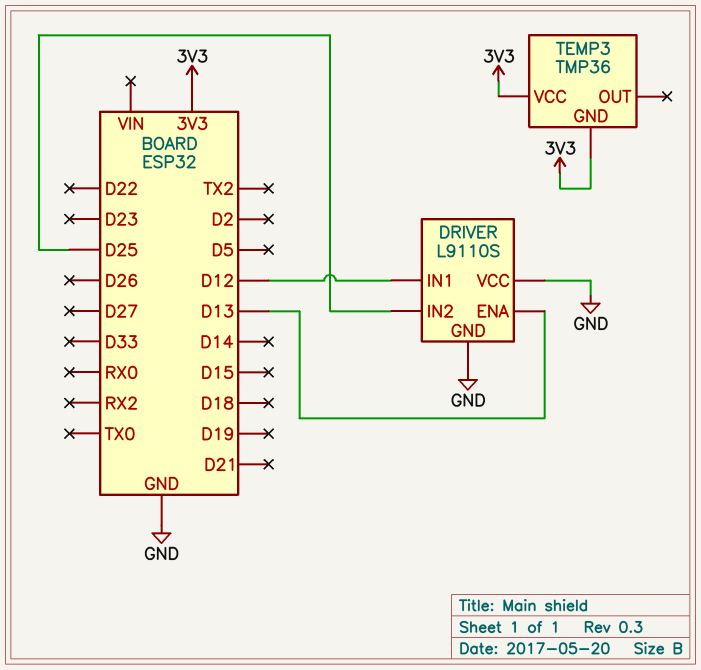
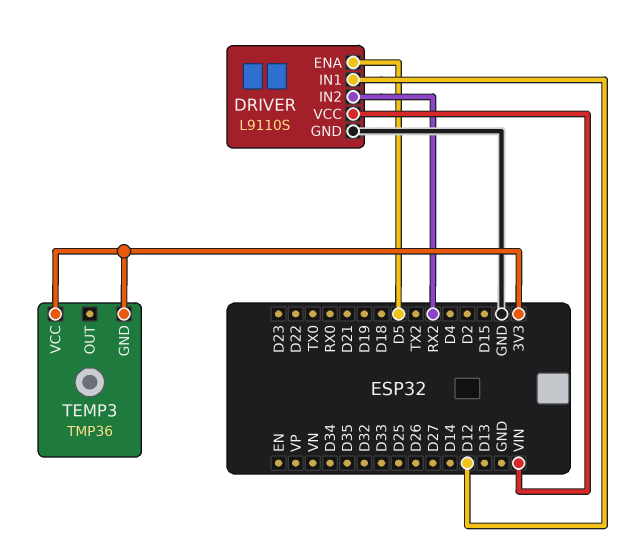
DRIVER pin ENA: D13 -> D5
DRIVER pin IN2: D25 -> RX2
DRIVER pin VCC: GND -> VIN

